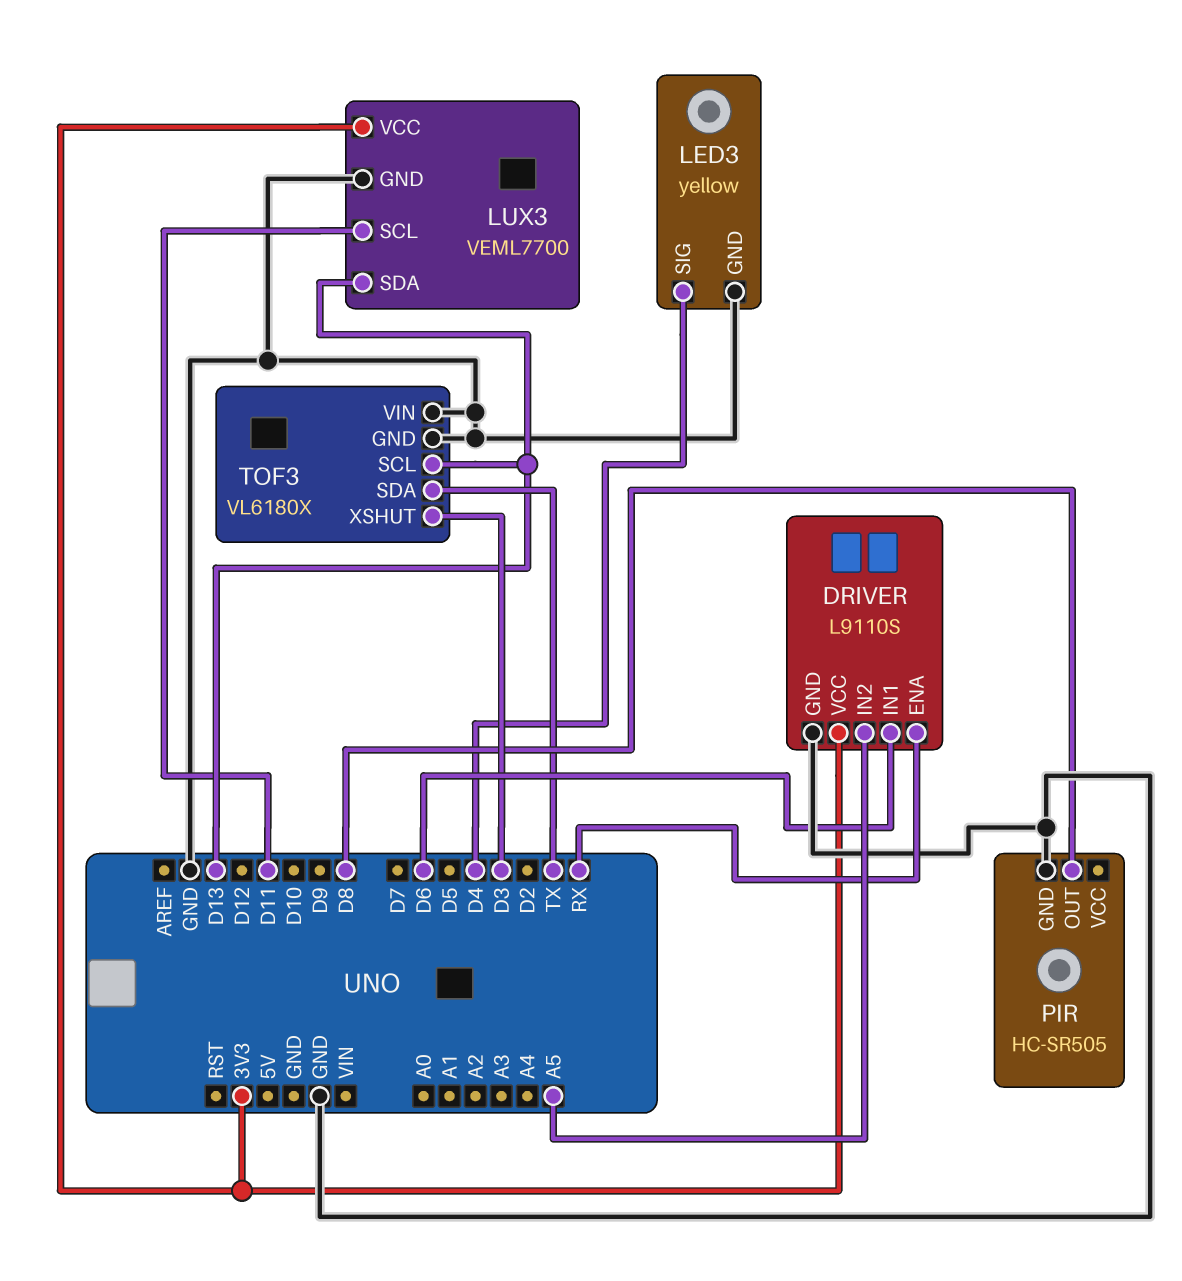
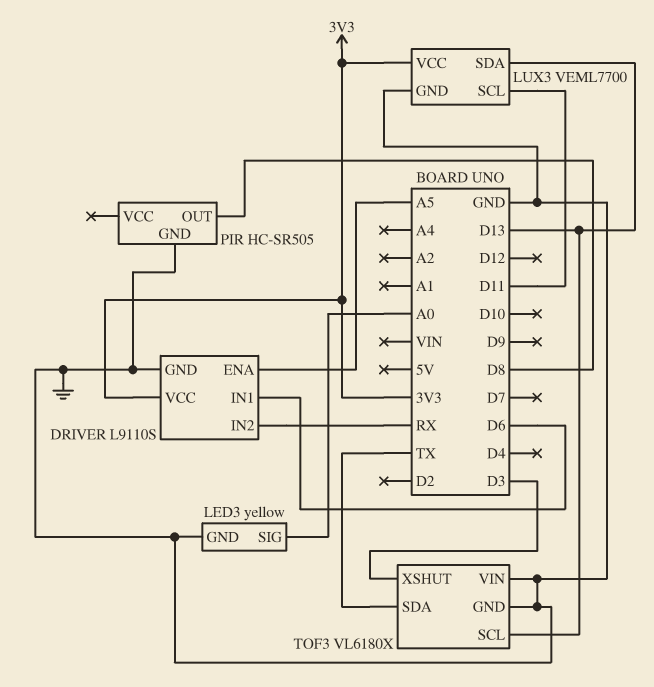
DRIVER pin ENA: RX -> A5
DRIVER pin IN2: A5 -> RX
LED3 pin SIG: D4 -> A0

